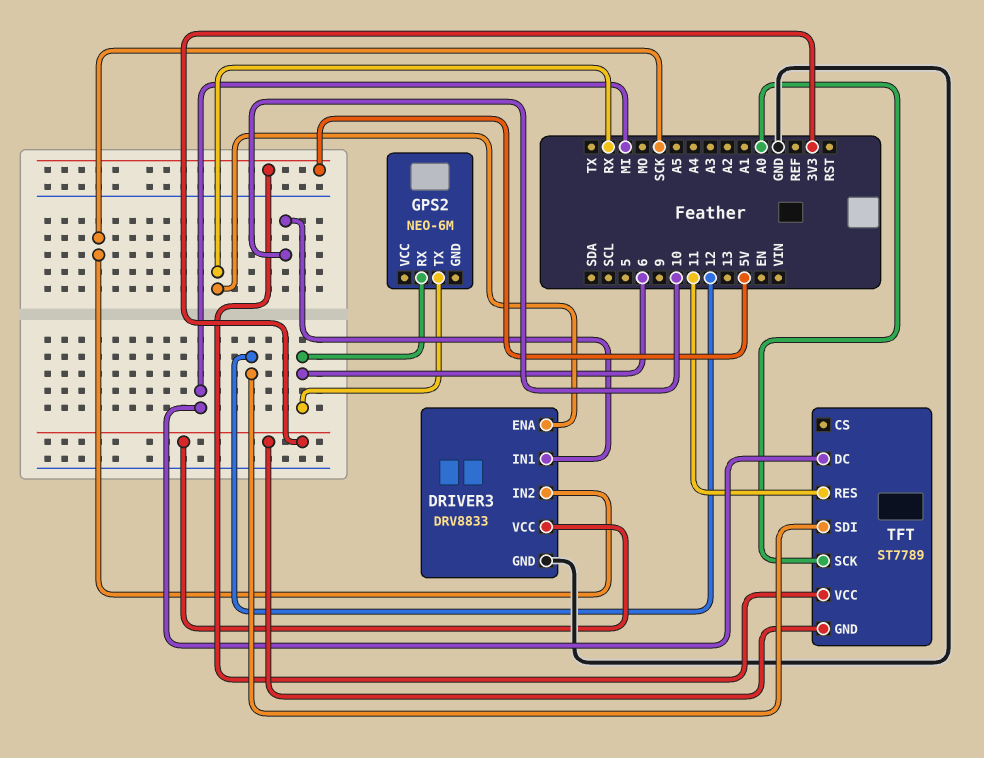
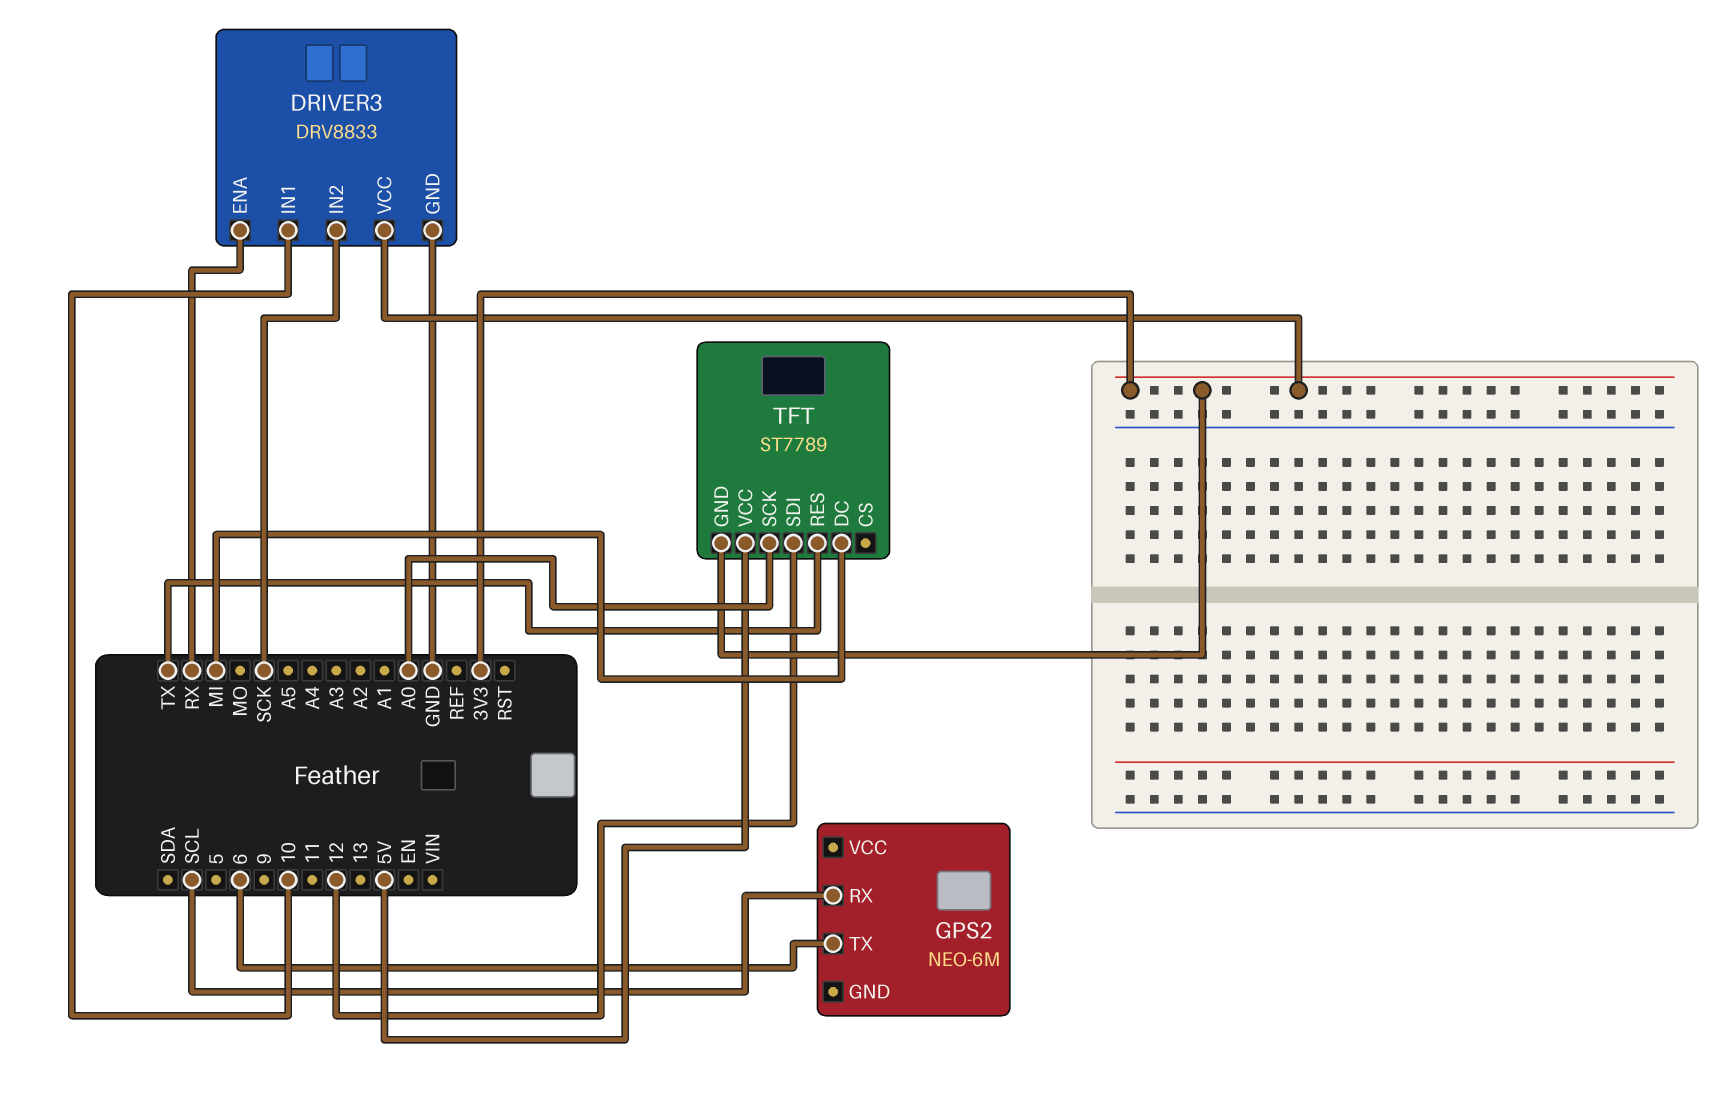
GPS2 pin RX: 6 -> SCL
TFT pin RES: 11 -> TX

